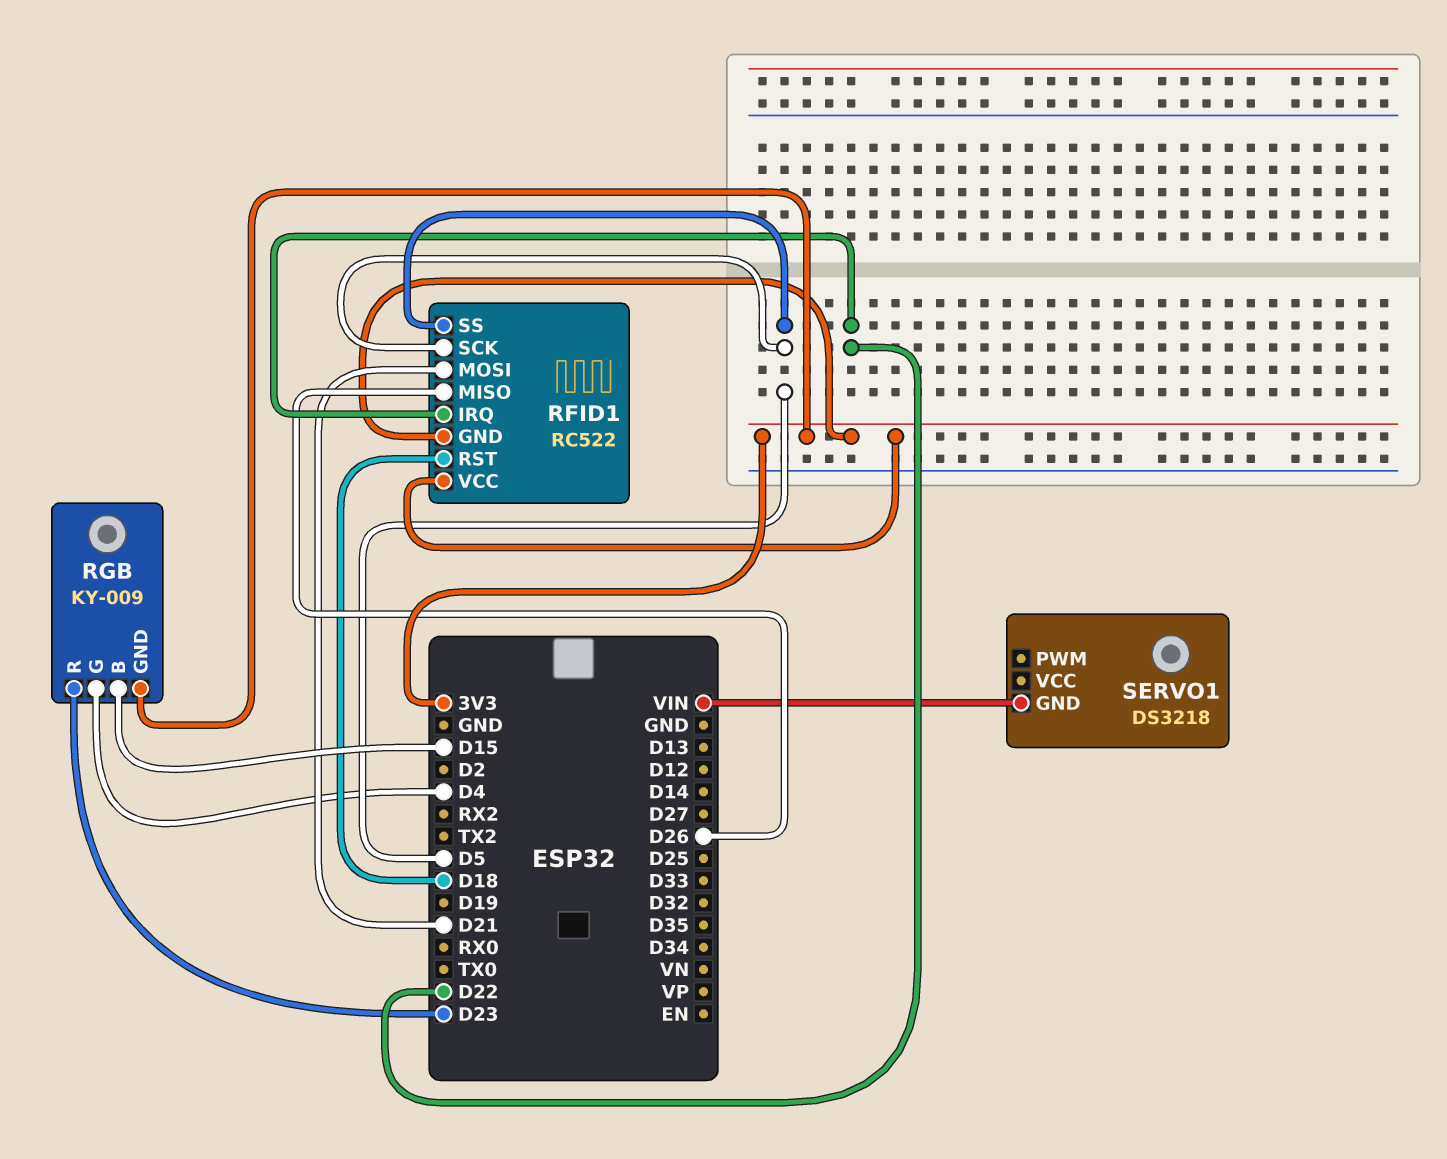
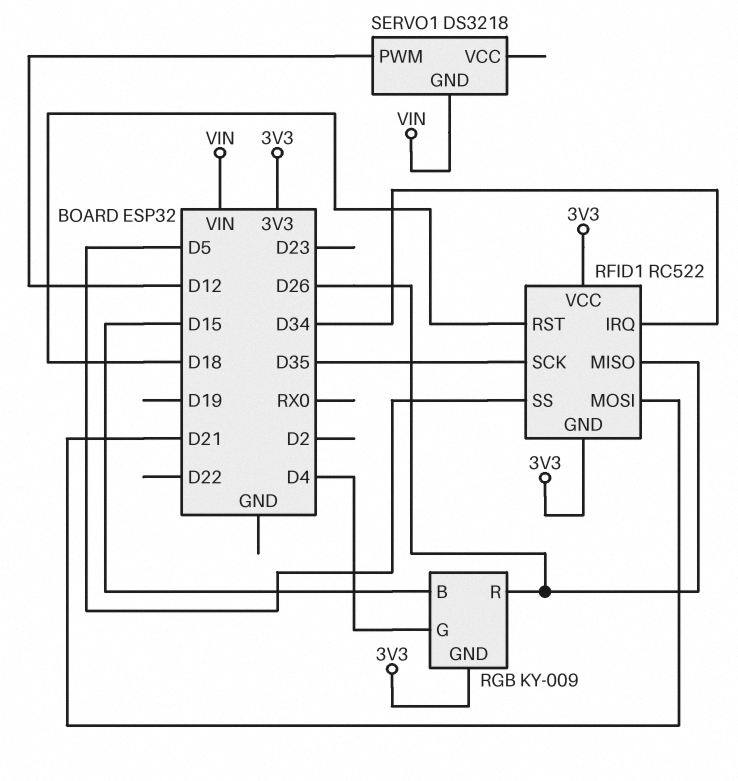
RFID1 pin IRQ: D22 -> D34
RFID1 pin SCK: D5 -> D35
RGB pin R: D23 -> D26
SERVO1 pin PWM: none -> D12

